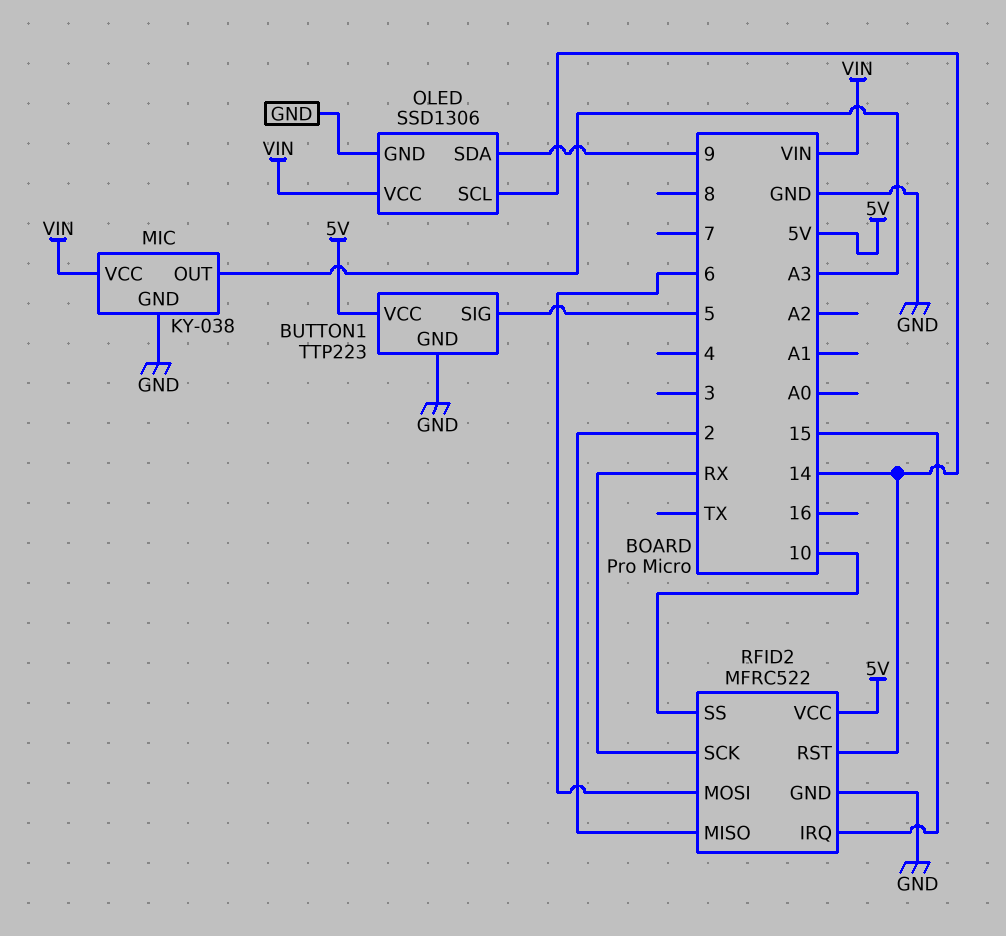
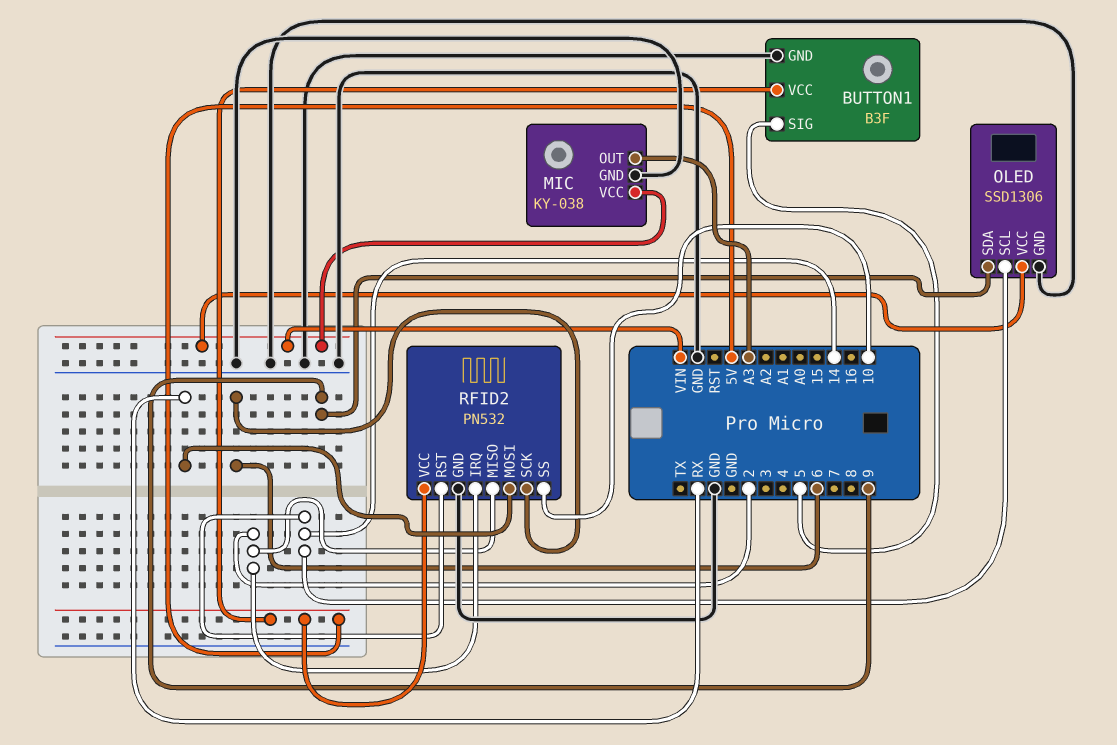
BUTTON1: TTP223 -> B3F
RFID2: MFRC522 -> PN532
RFID2 pin IRQ: 15 -> 2
RFID2 pin MOSI: 6 -> RX
RFID2 pin SCK: RX -> 6

